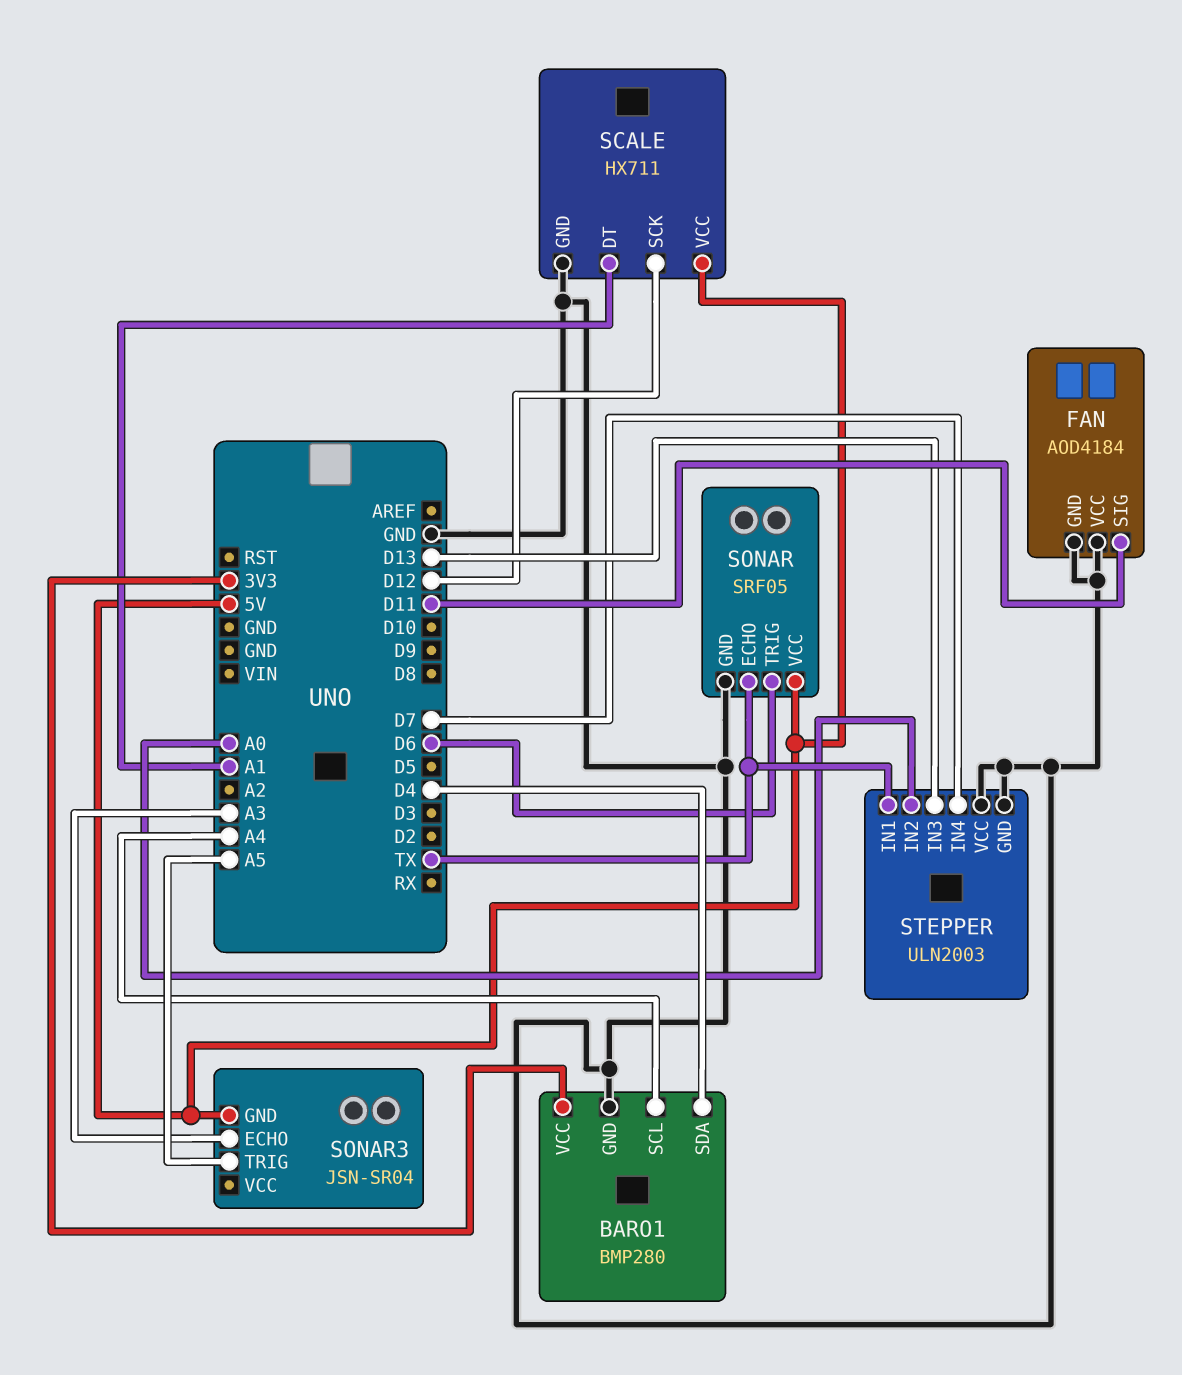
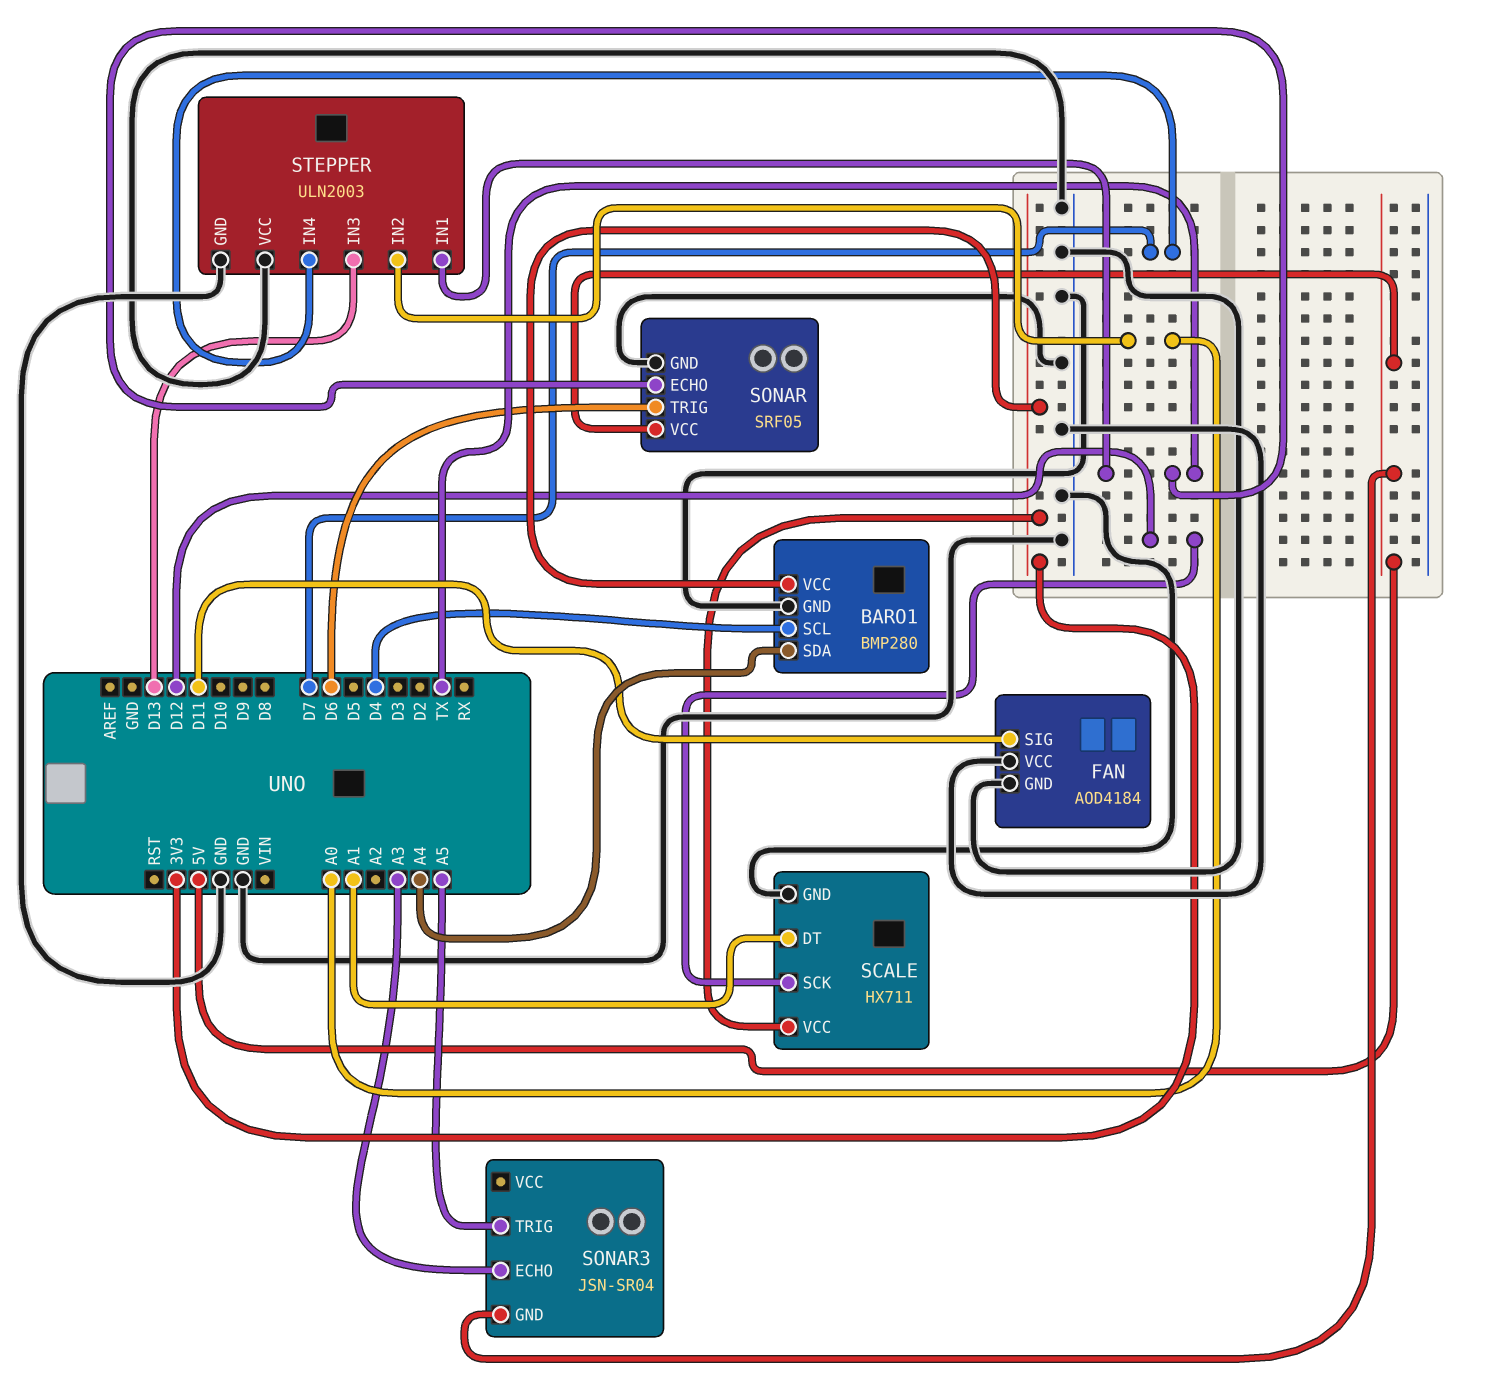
BARO1 pin SCL: A4 -> D4
BARO1 pin SDA: D4 -> A4
SCALE pin VCC: 5V -> 3V3

